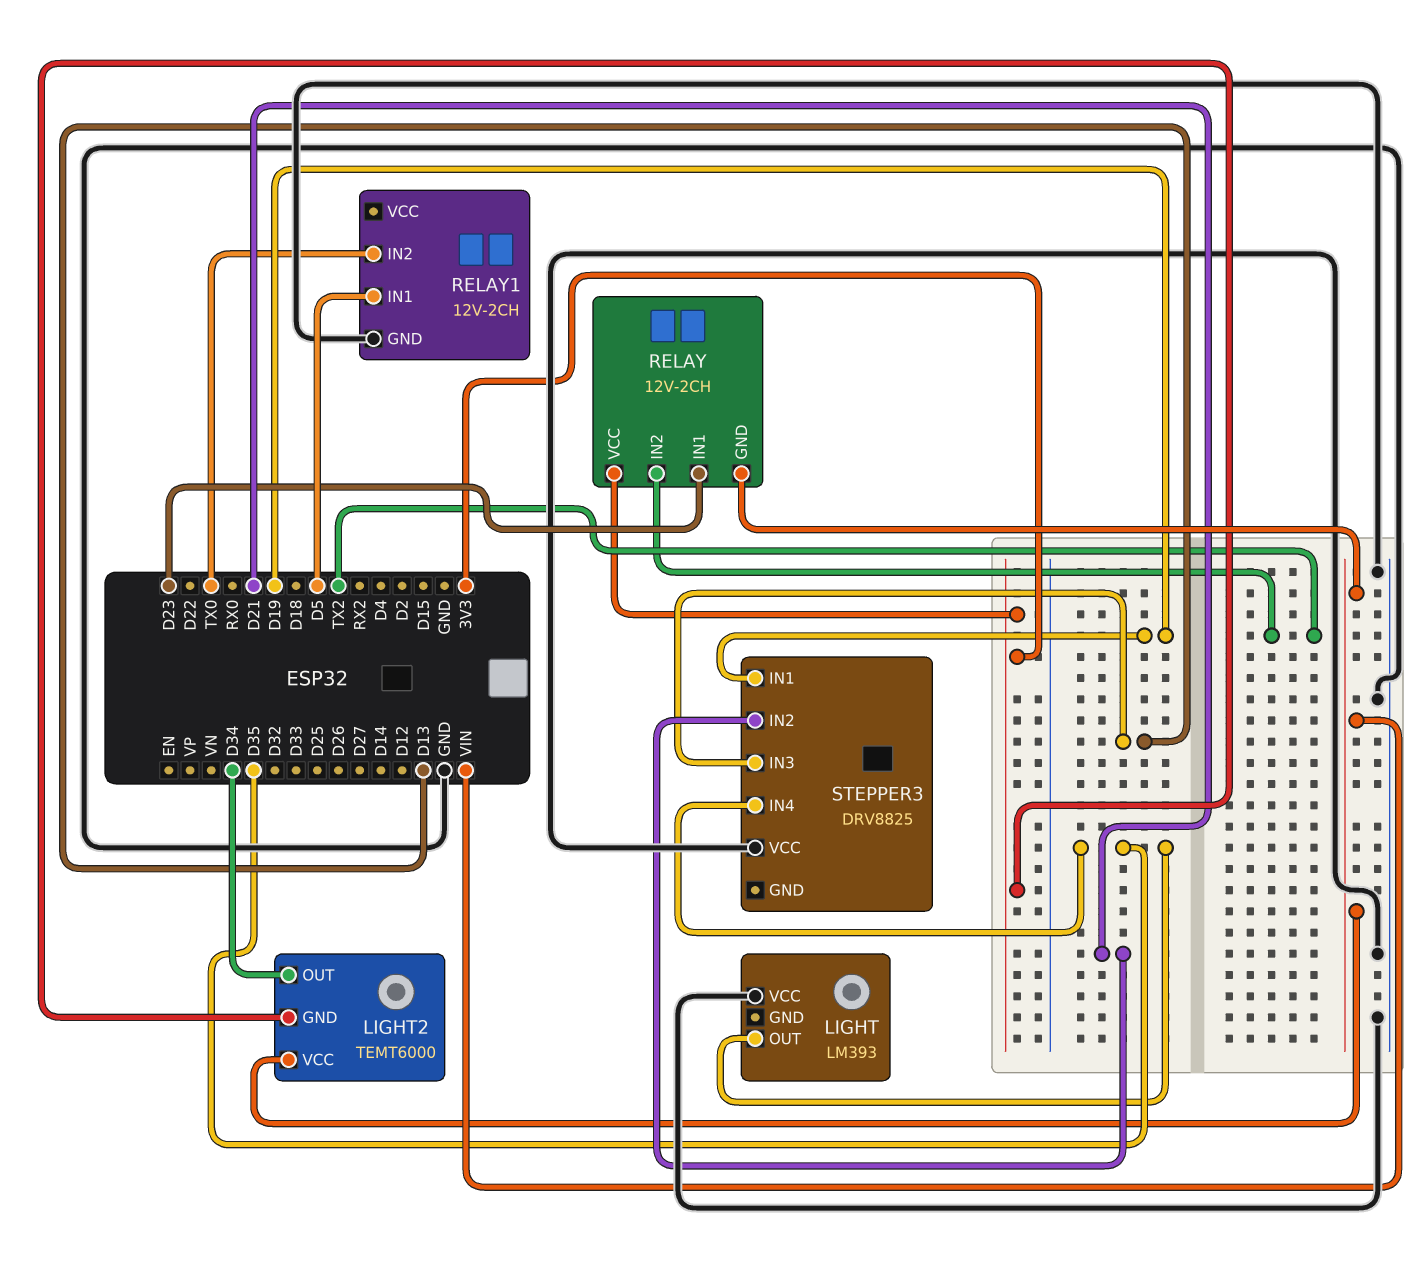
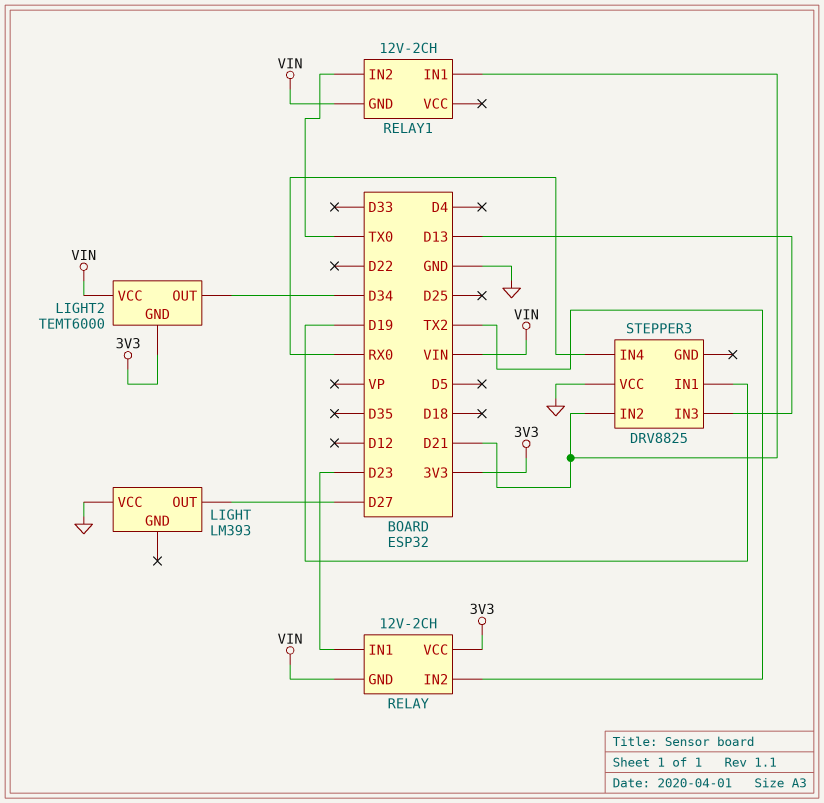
LIGHT pin OUT: D35 -> D27
RELAY1 pin GND: GND -> VIN
RELAY1 pin IN1: D5 -> D21
STEPPER3 pin IN4: D35 -> RX0

